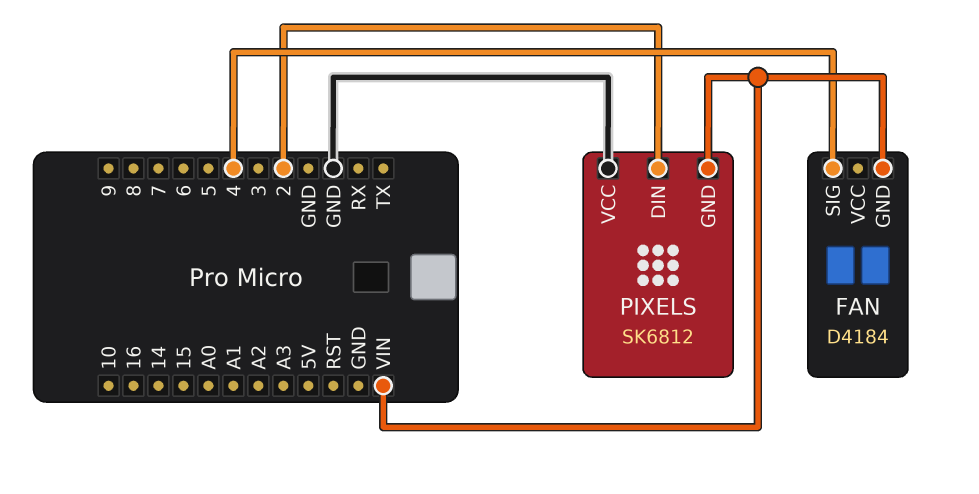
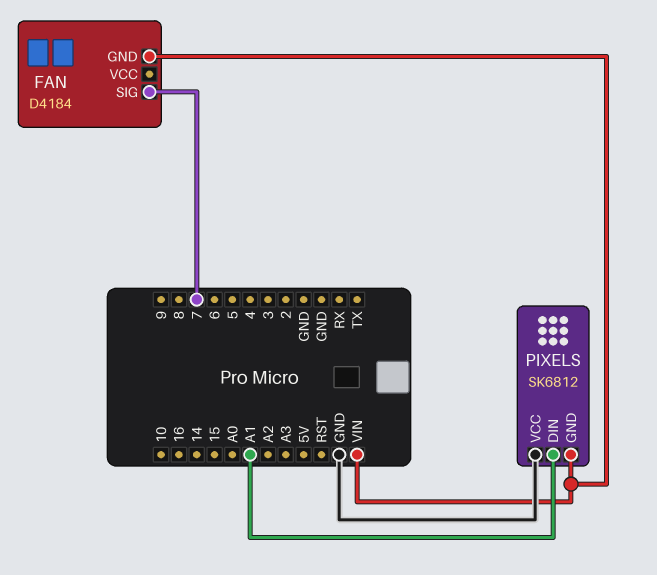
FAN pin SIG: 4 -> 7
PIXELS pin DIN: 2 -> A1

